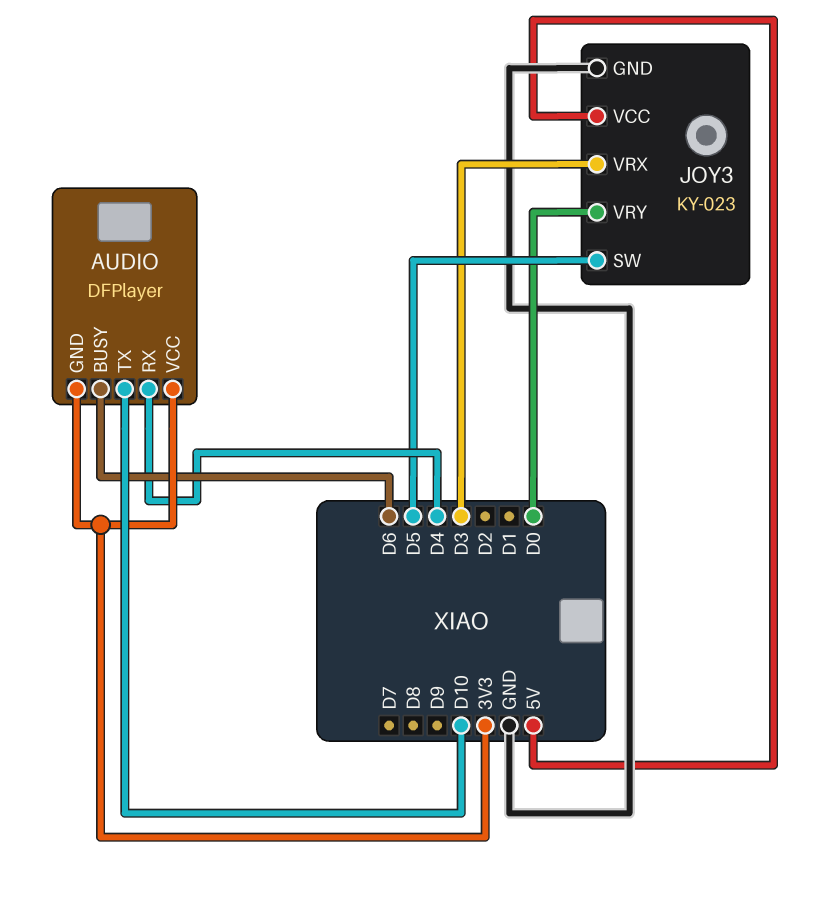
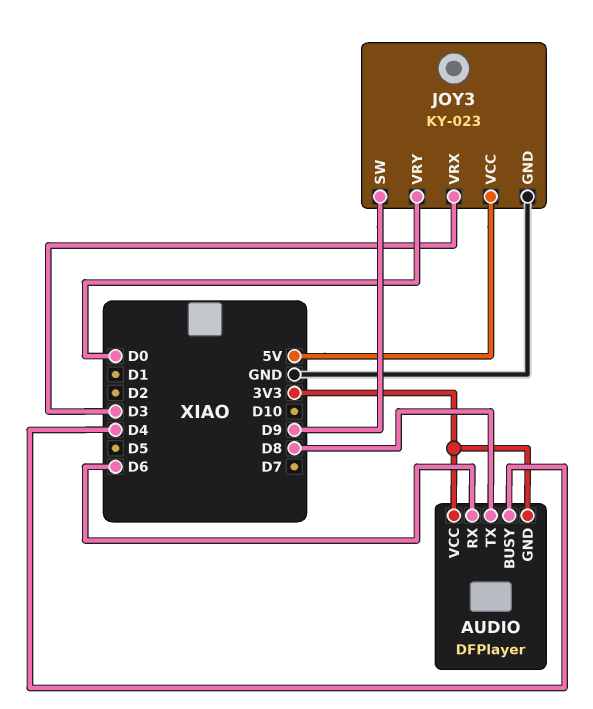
AUDIO pin BUSY: D6 -> D4
AUDIO pin RX: D4 -> D6
AUDIO pin TX: D10 -> D8
JOY3 pin SW: D5 -> D9

